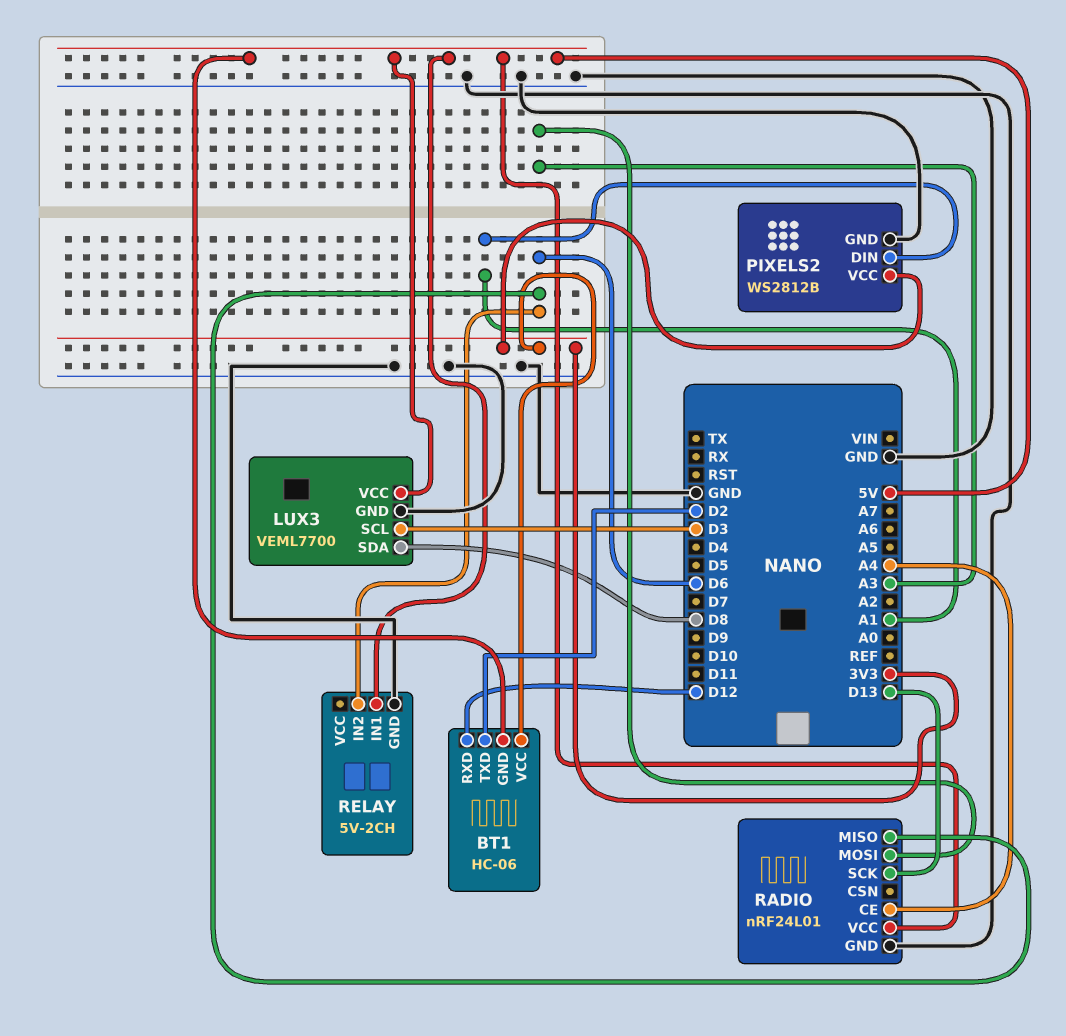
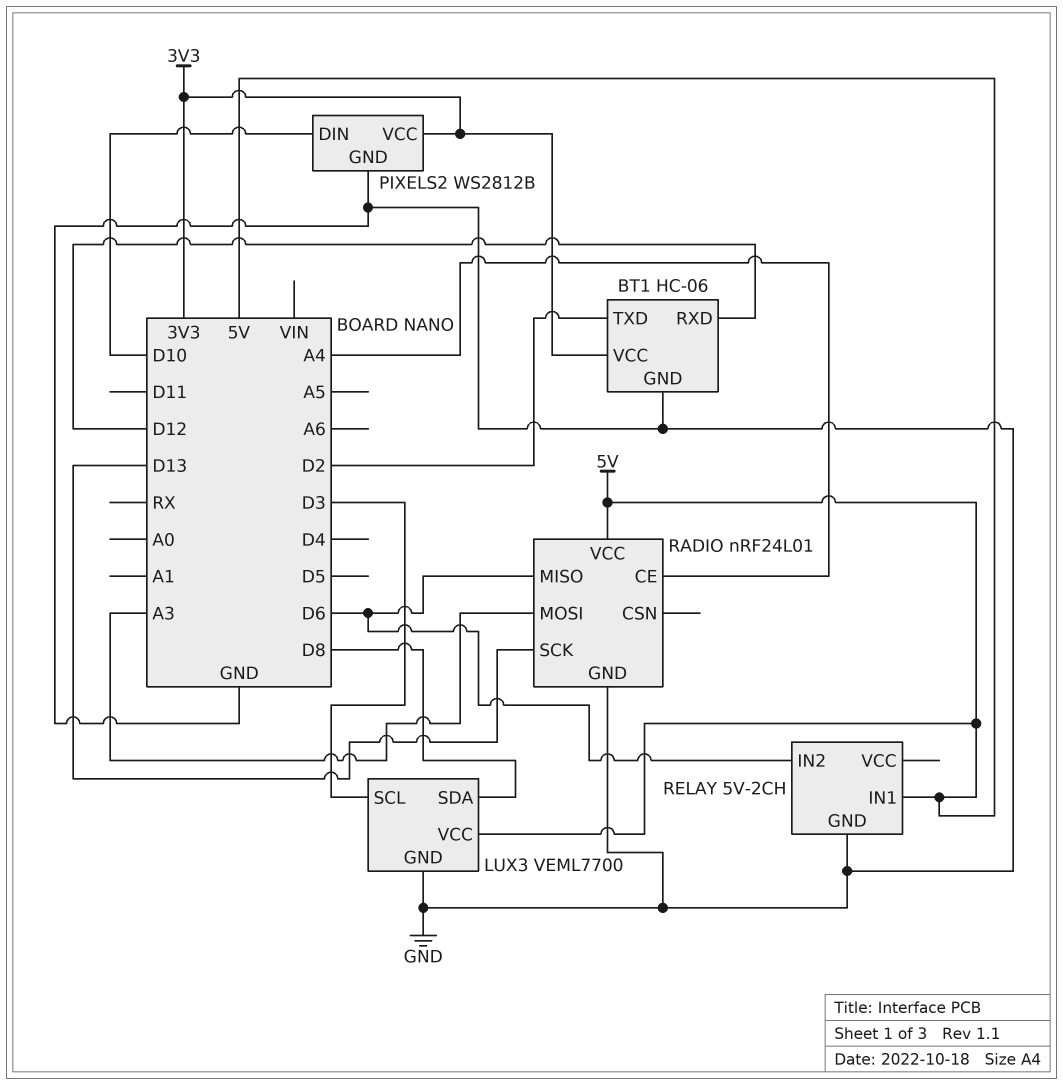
BT1 pin GND: 5V -> GND
PIXELS2 pin DIN: A1 -> D10

